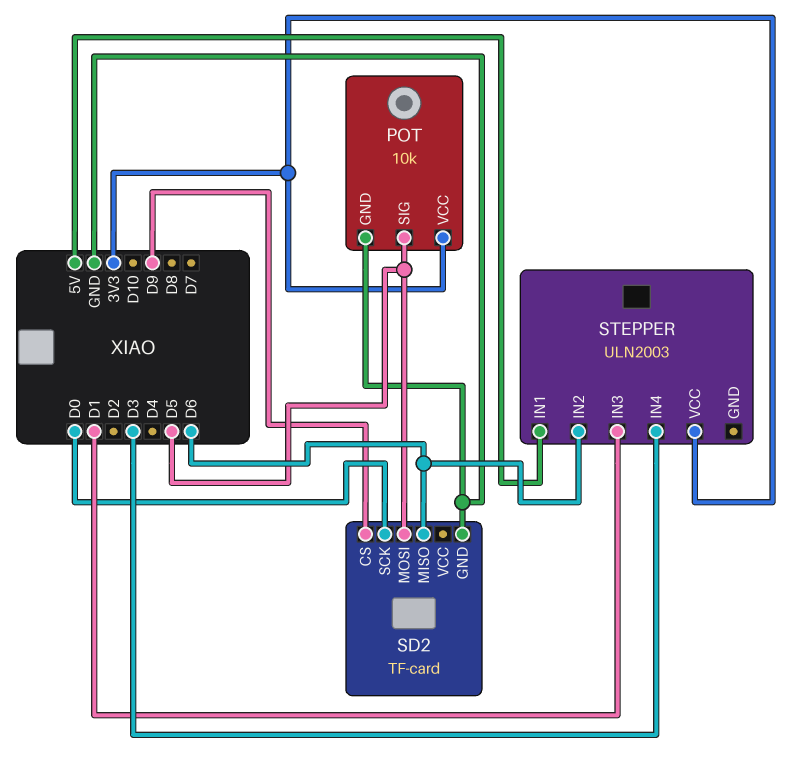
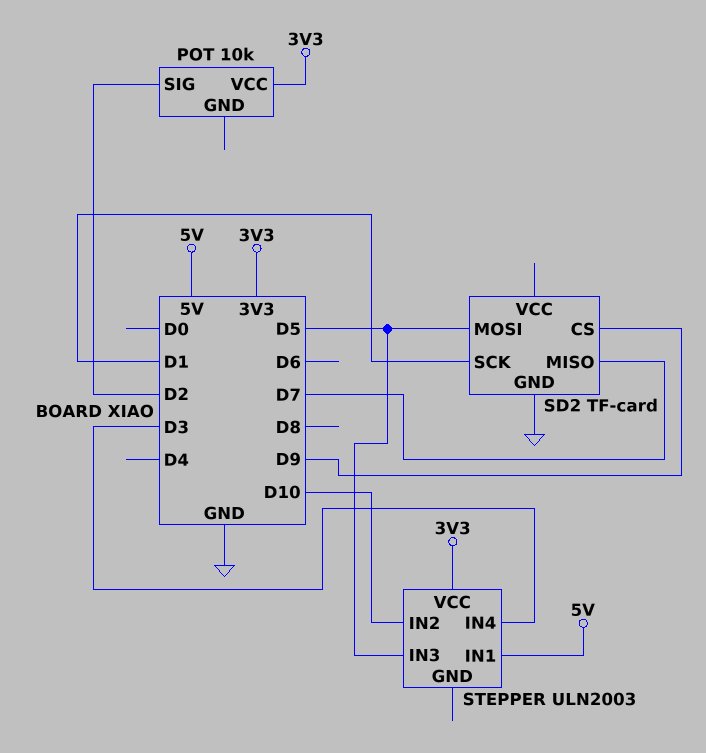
POT pin GND: GND -> none
POT pin SIG: D5 -> D2
SD2 pin MISO: D6 -> D7
SD2 pin SCK: D0 -> D1
STEPPER pin IN2: D6 -> D10
STEPPER pin IN3: D1 -> D5

